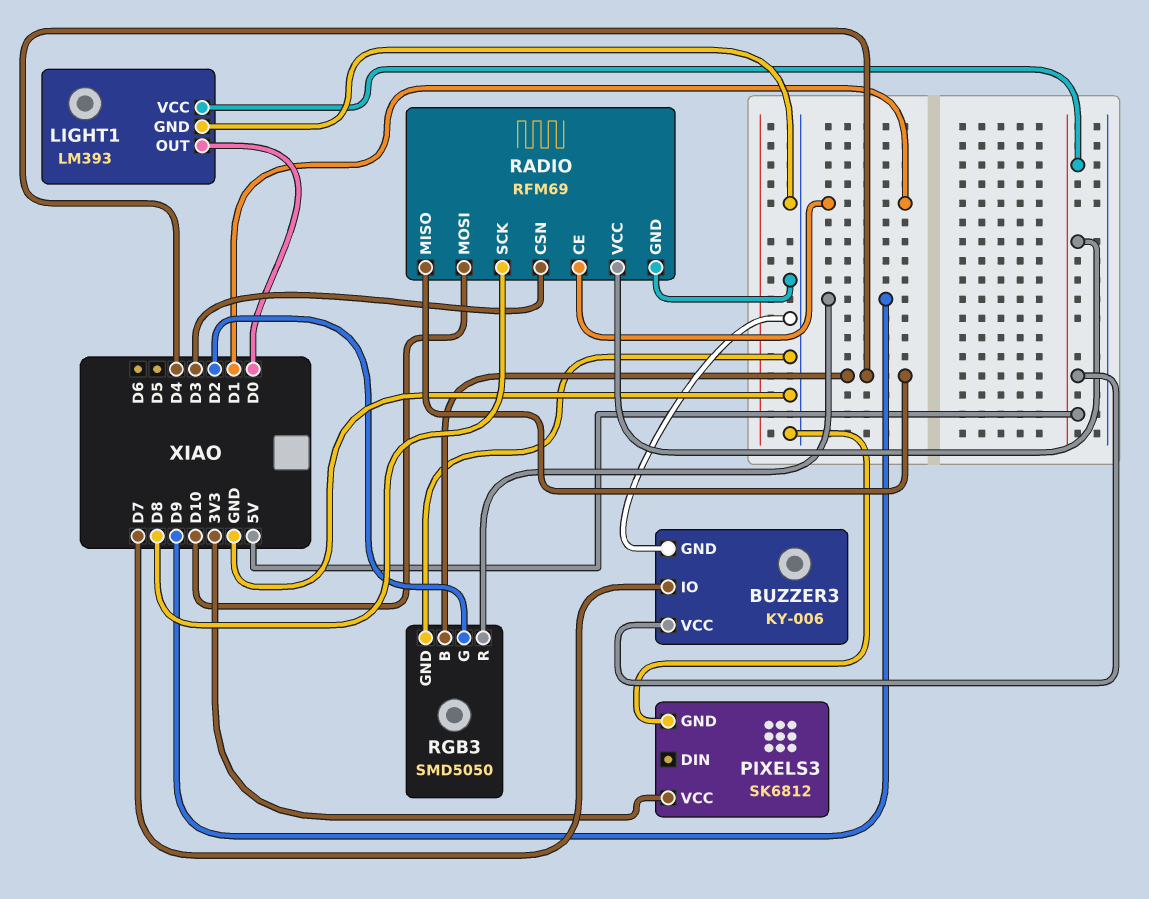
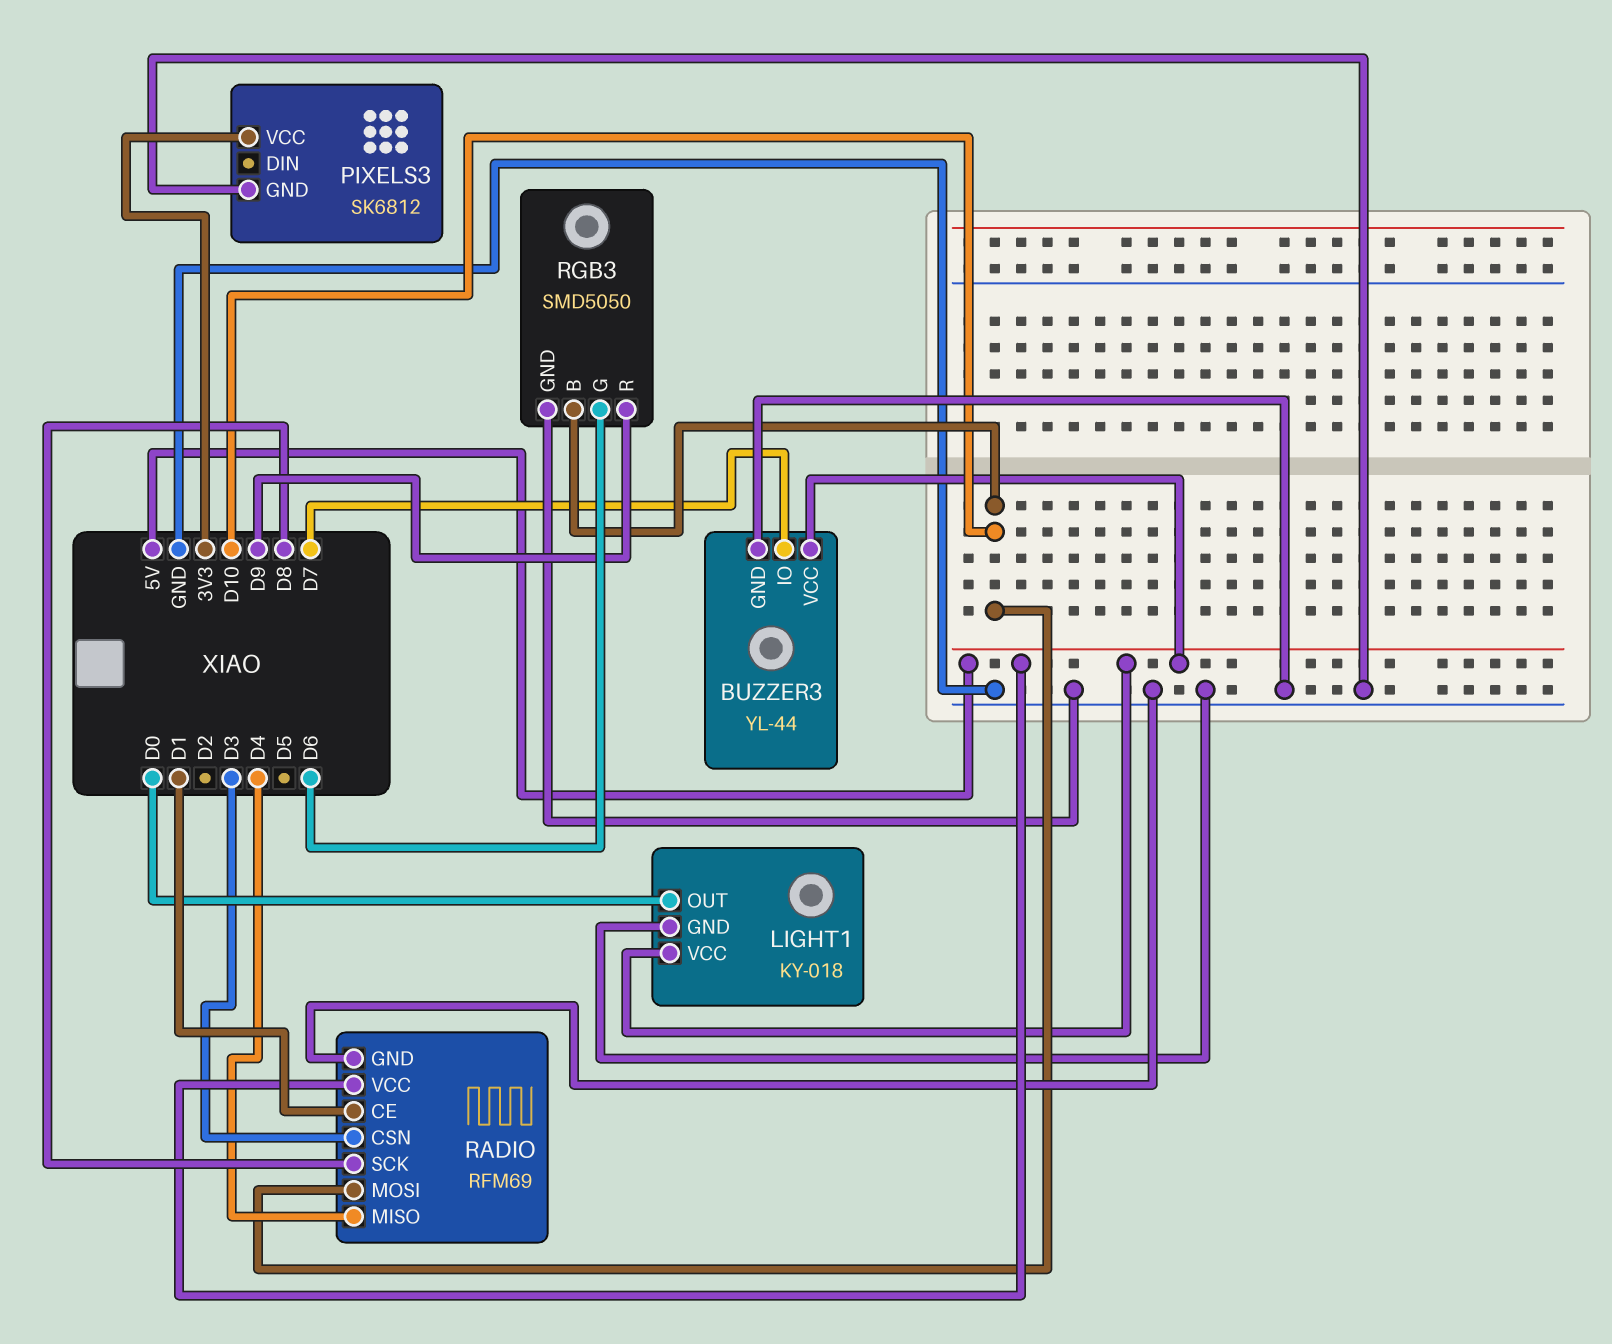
BUZZER3: KY-006 -> YL-44
LIGHT1: LM393 -> KY-018
RGB3 pin B: D4 -> D10
RGB3 pin G: D2 -> D6

